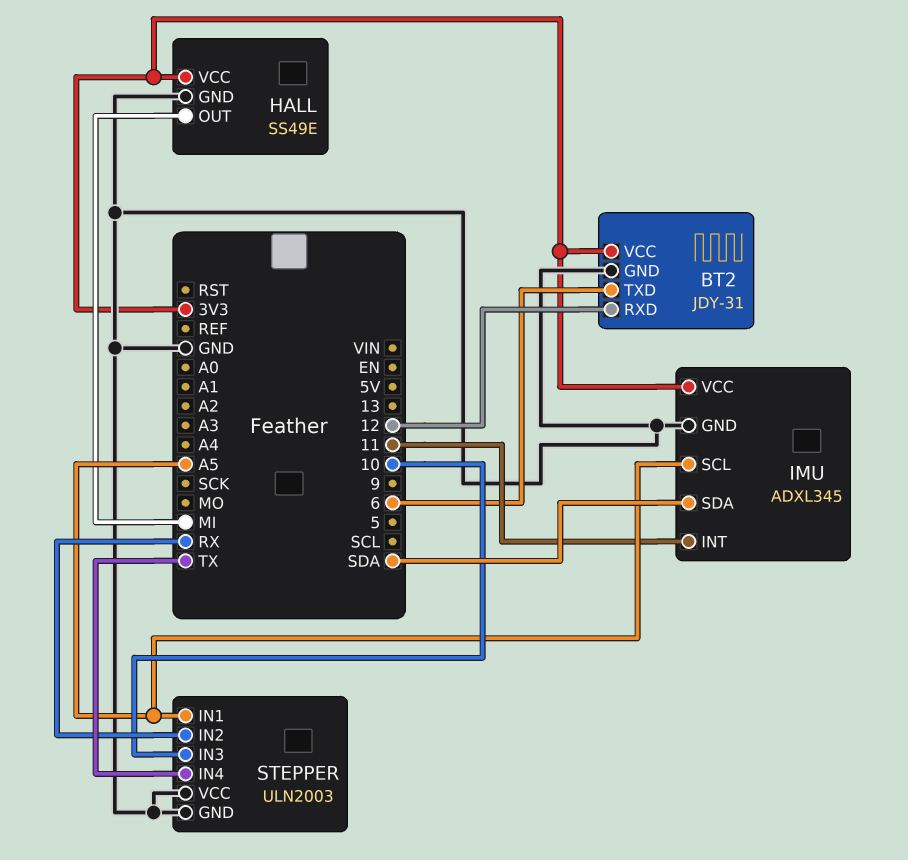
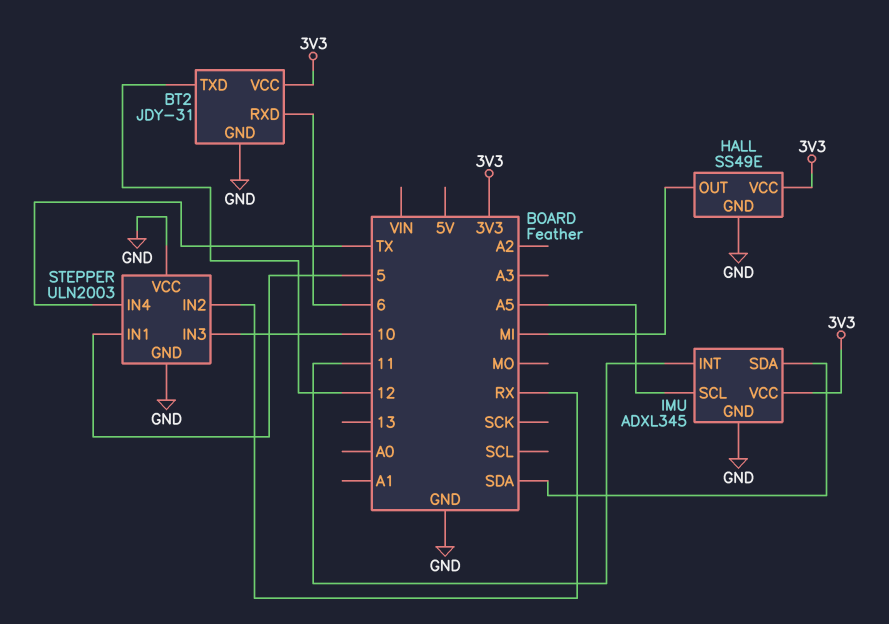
BT2 pin RXD: 12 -> 6
BT2 pin TXD: 6 -> 12
STEPPER pin IN1: A5 -> 5

